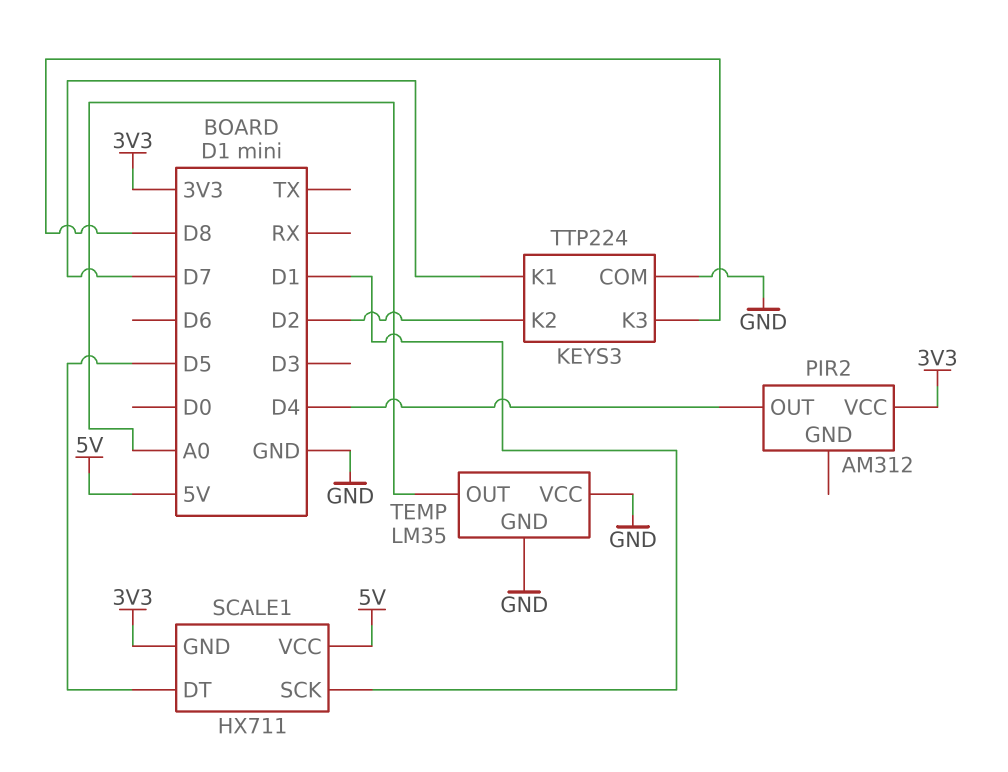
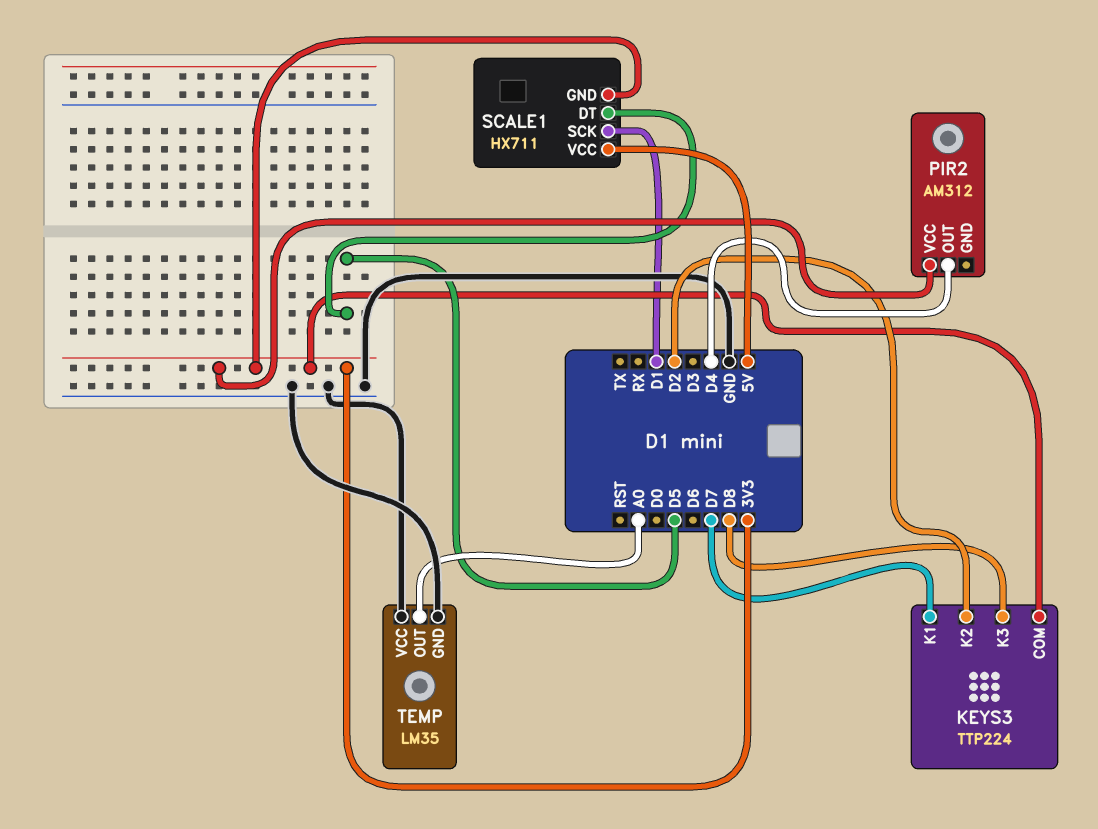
KEYS3 pin COM: GND -> 3V3

